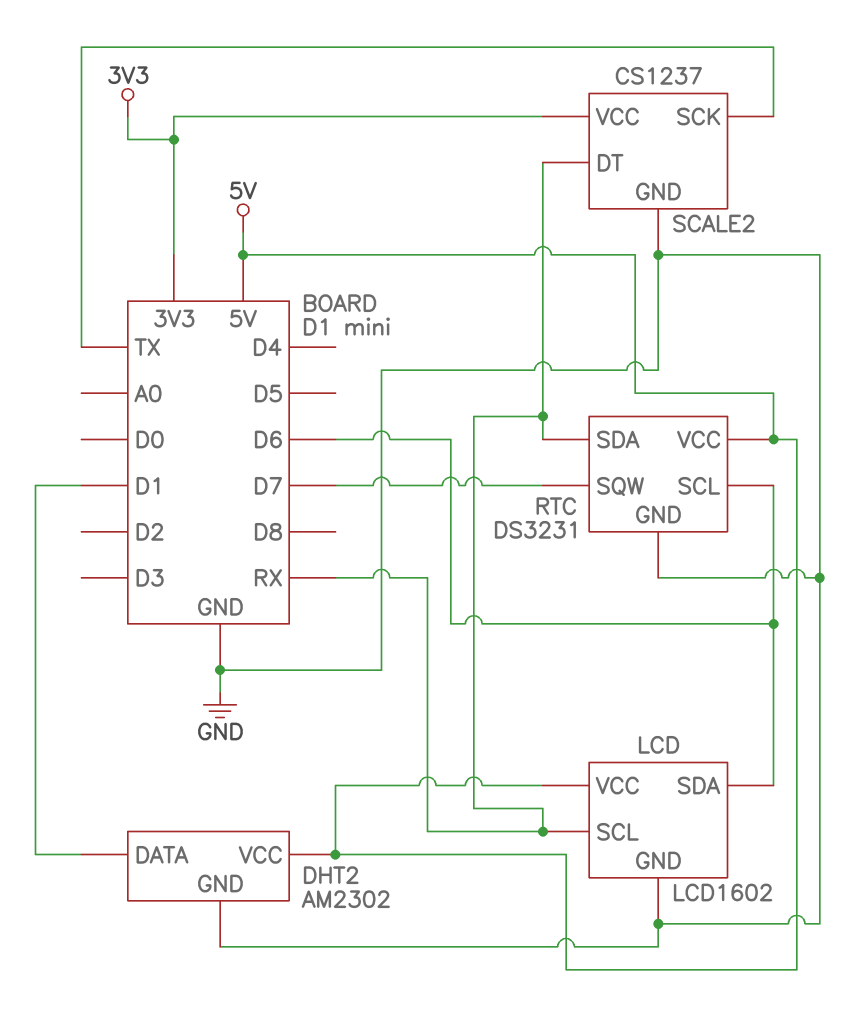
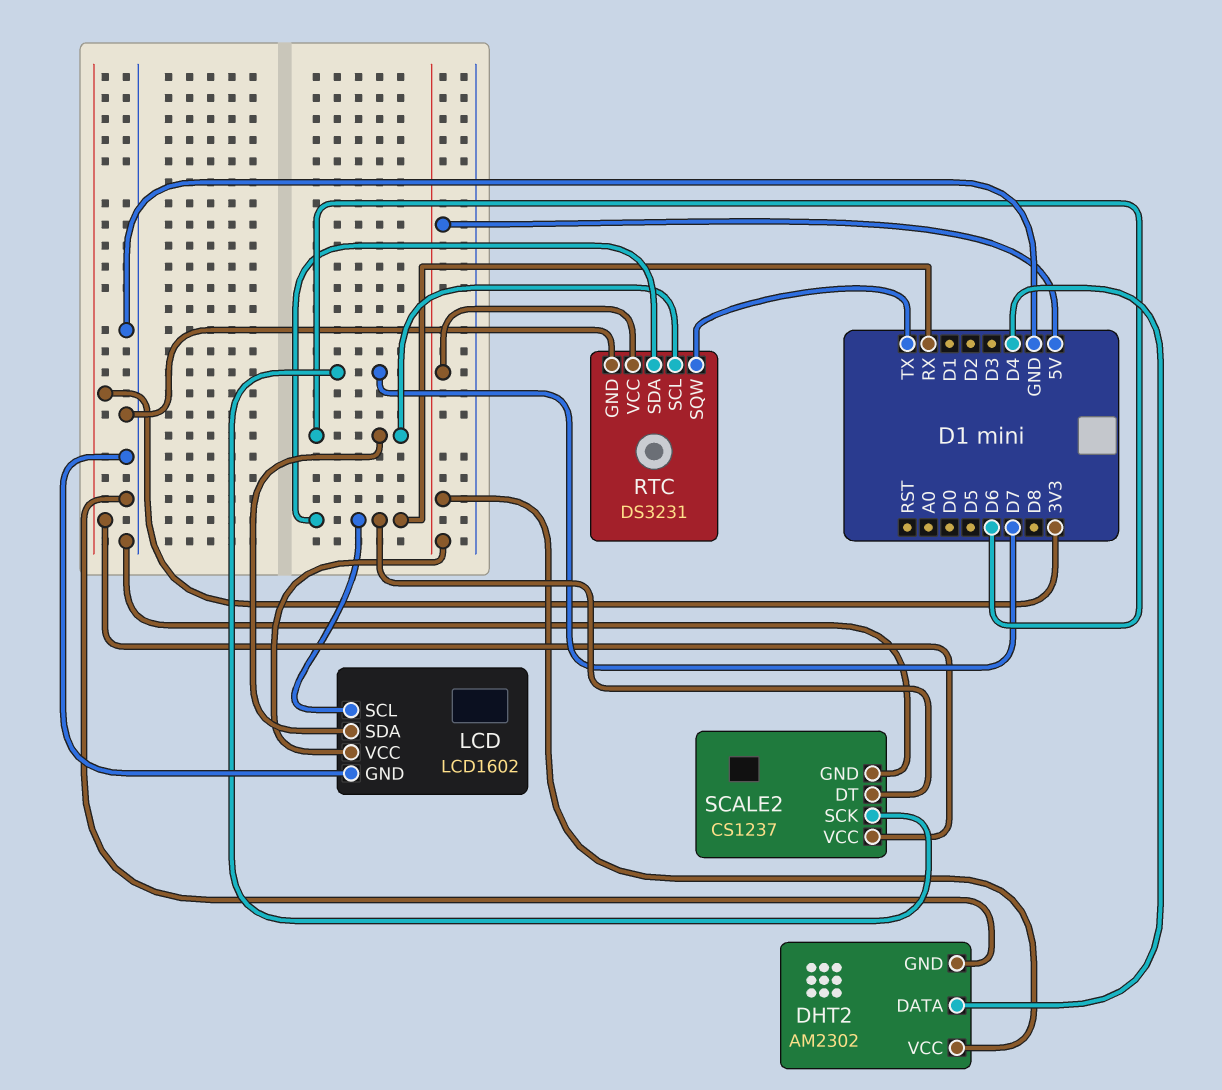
DHT2 pin DATA: D1 -> D4
RTC pin SQW: D7 -> TX
SCALE2 pin SCK: TX -> D7

